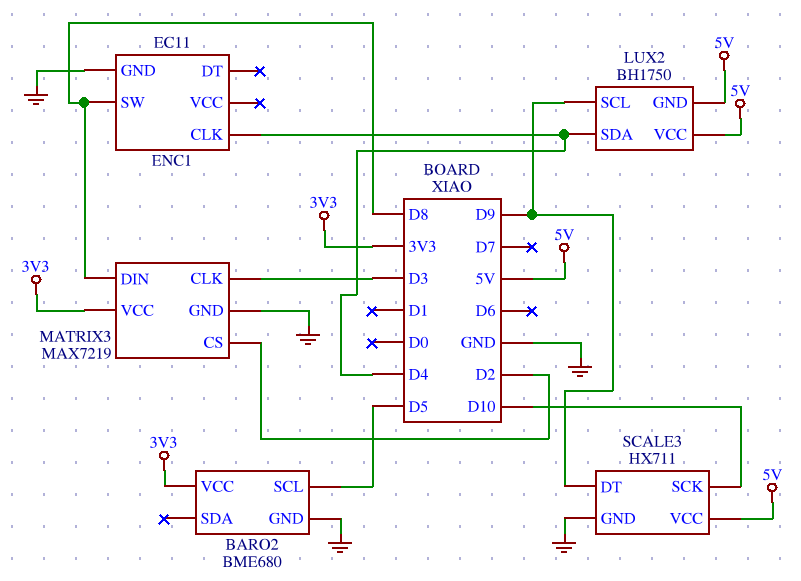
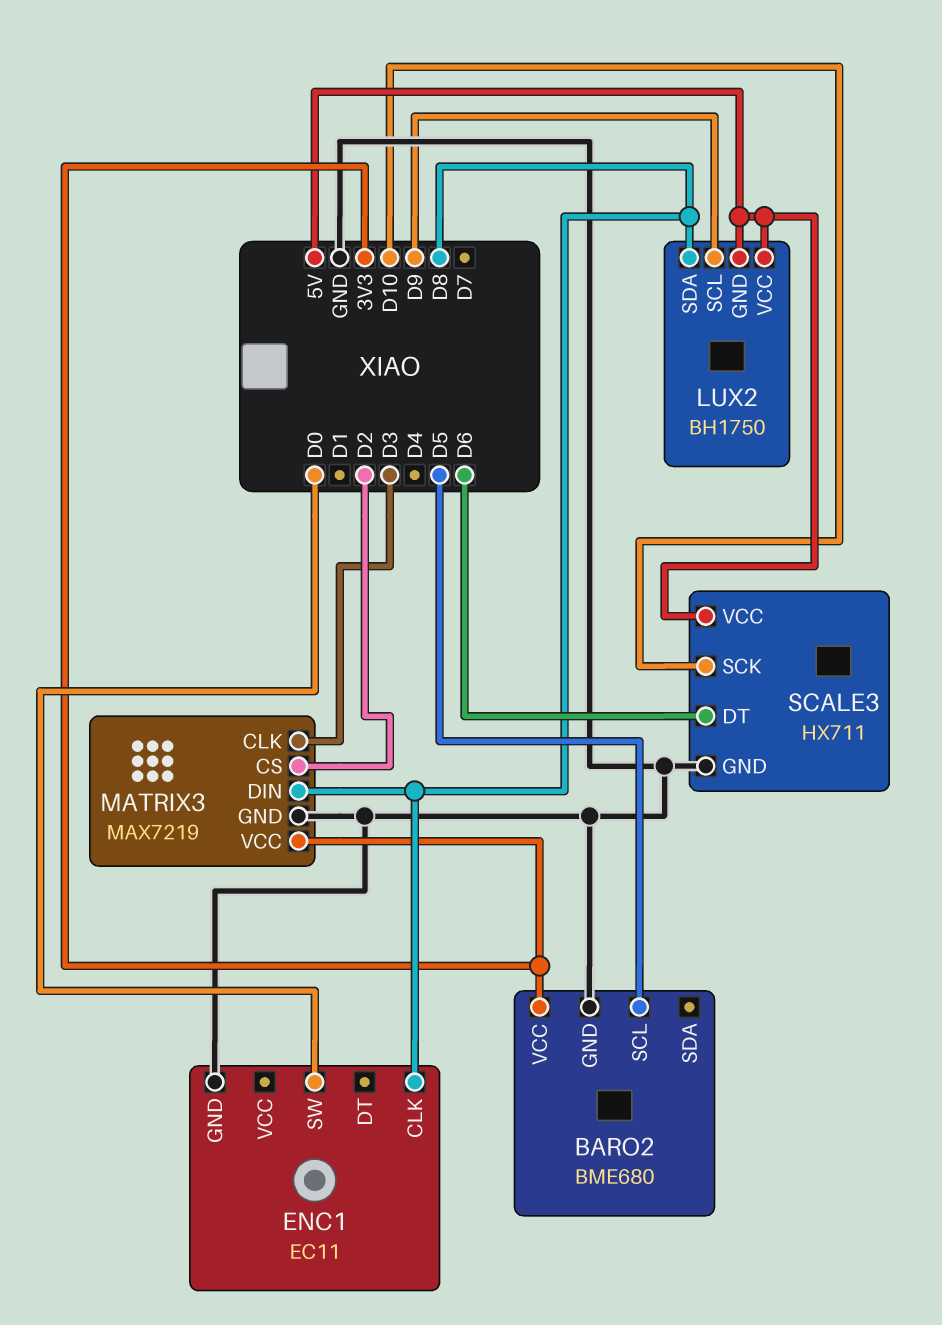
ENC1 pin CLK: D4 -> D8
ENC1 pin SW: D8 -> D0
LUX2 pin SDA: D4 -> D8
SCALE3 pin DT: D9 -> D6

